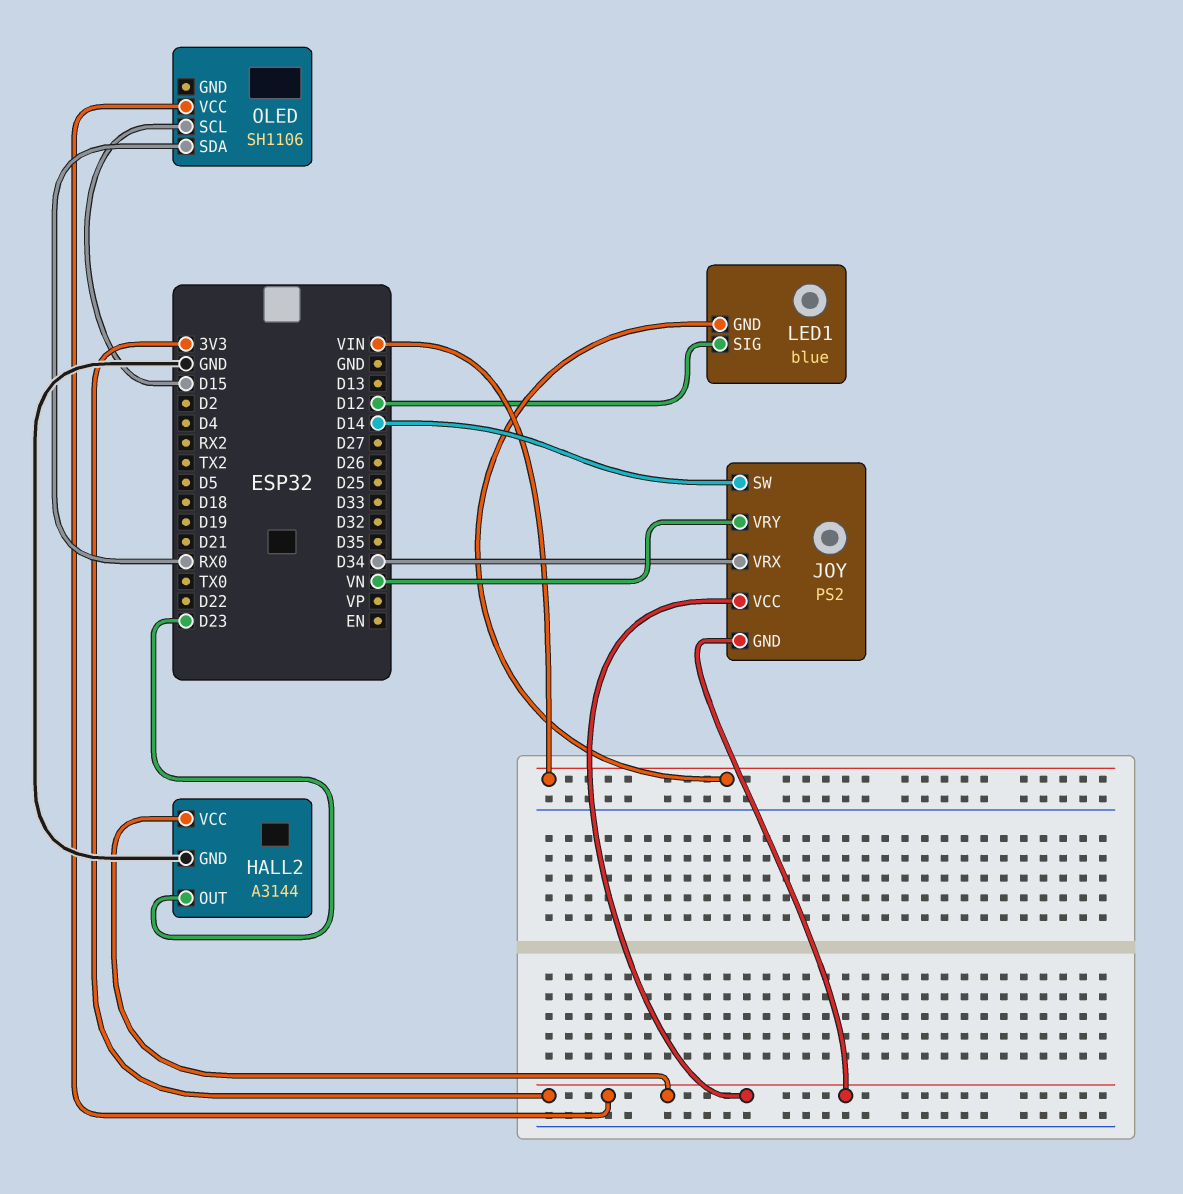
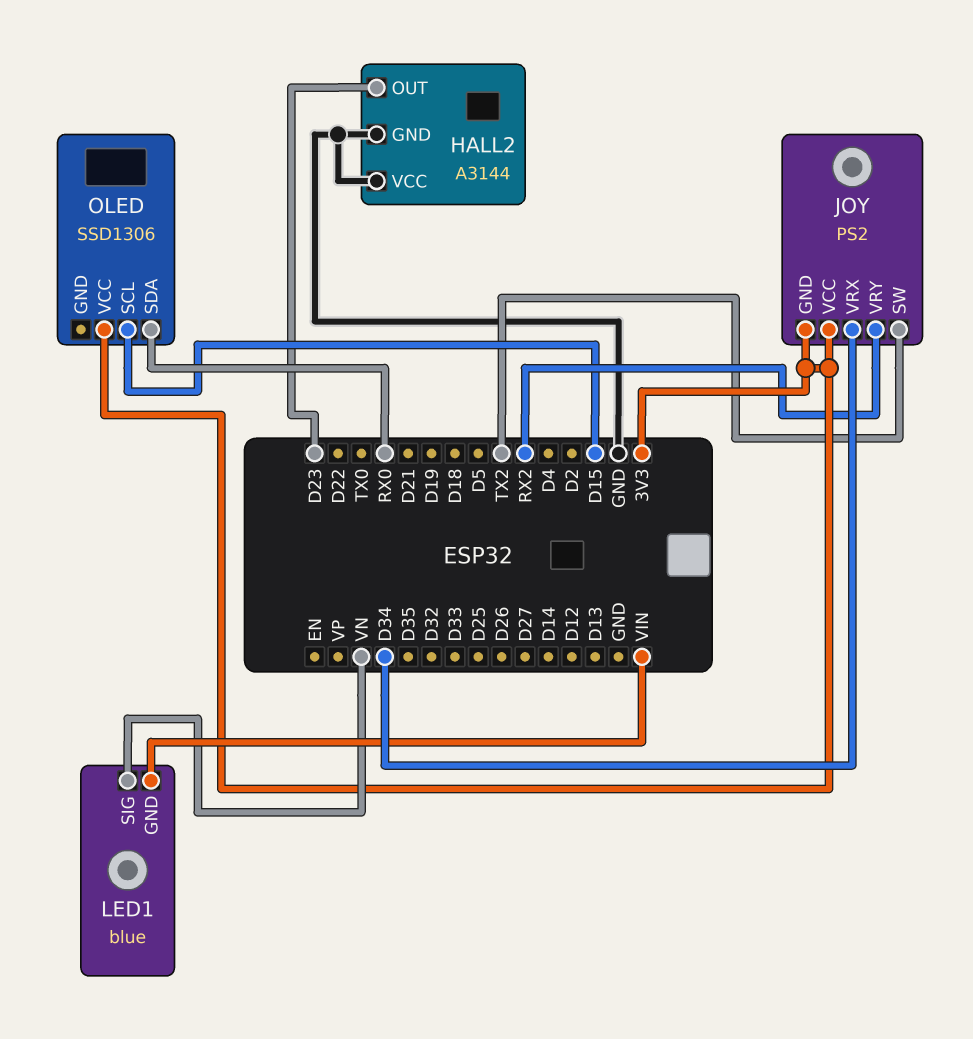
HALL2 pin VCC: 3V3 -> GND
JOY pin SW: D14 -> TX2
JOY pin VRY: VN -> RX2
LED1 pin SIG: D12 -> VN
OLED: SH1106 -> SSD1306

